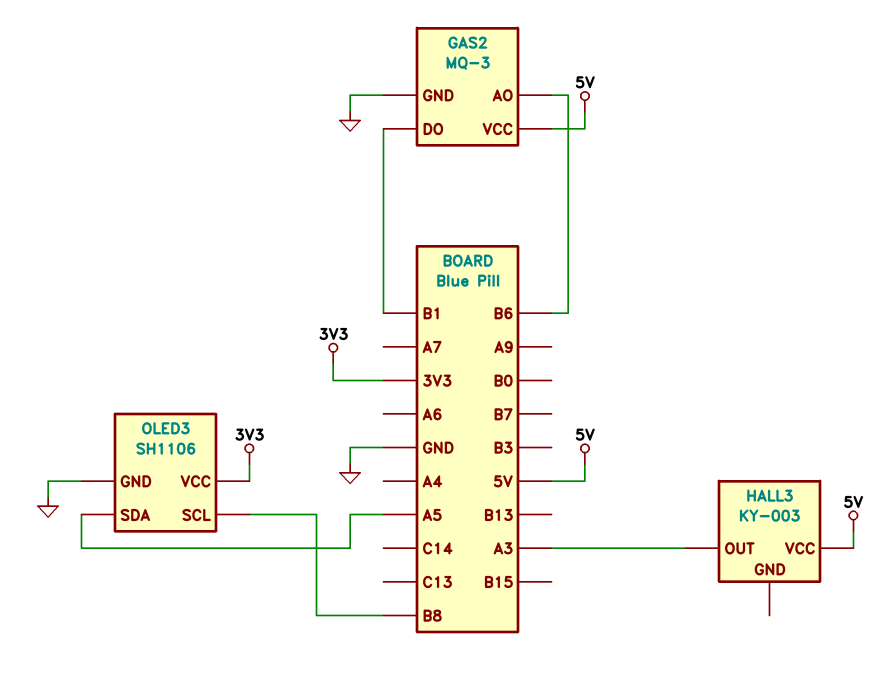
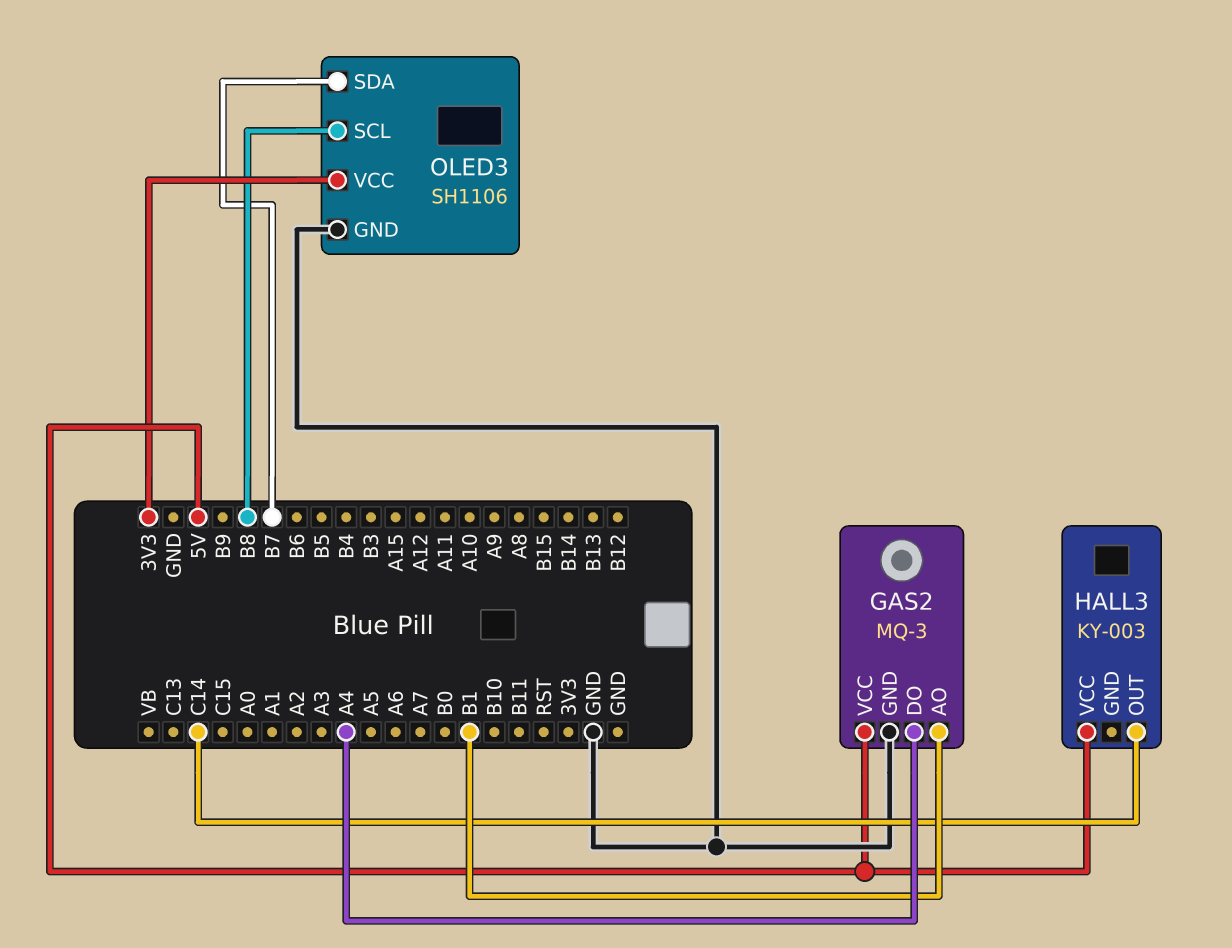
GAS2 pin AO: B6 -> B1
GAS2 pin DO: B1 -> A4
HALL3 pin OUT: A3 -> C14
OLED3 pin SDA: A5 -> B7

